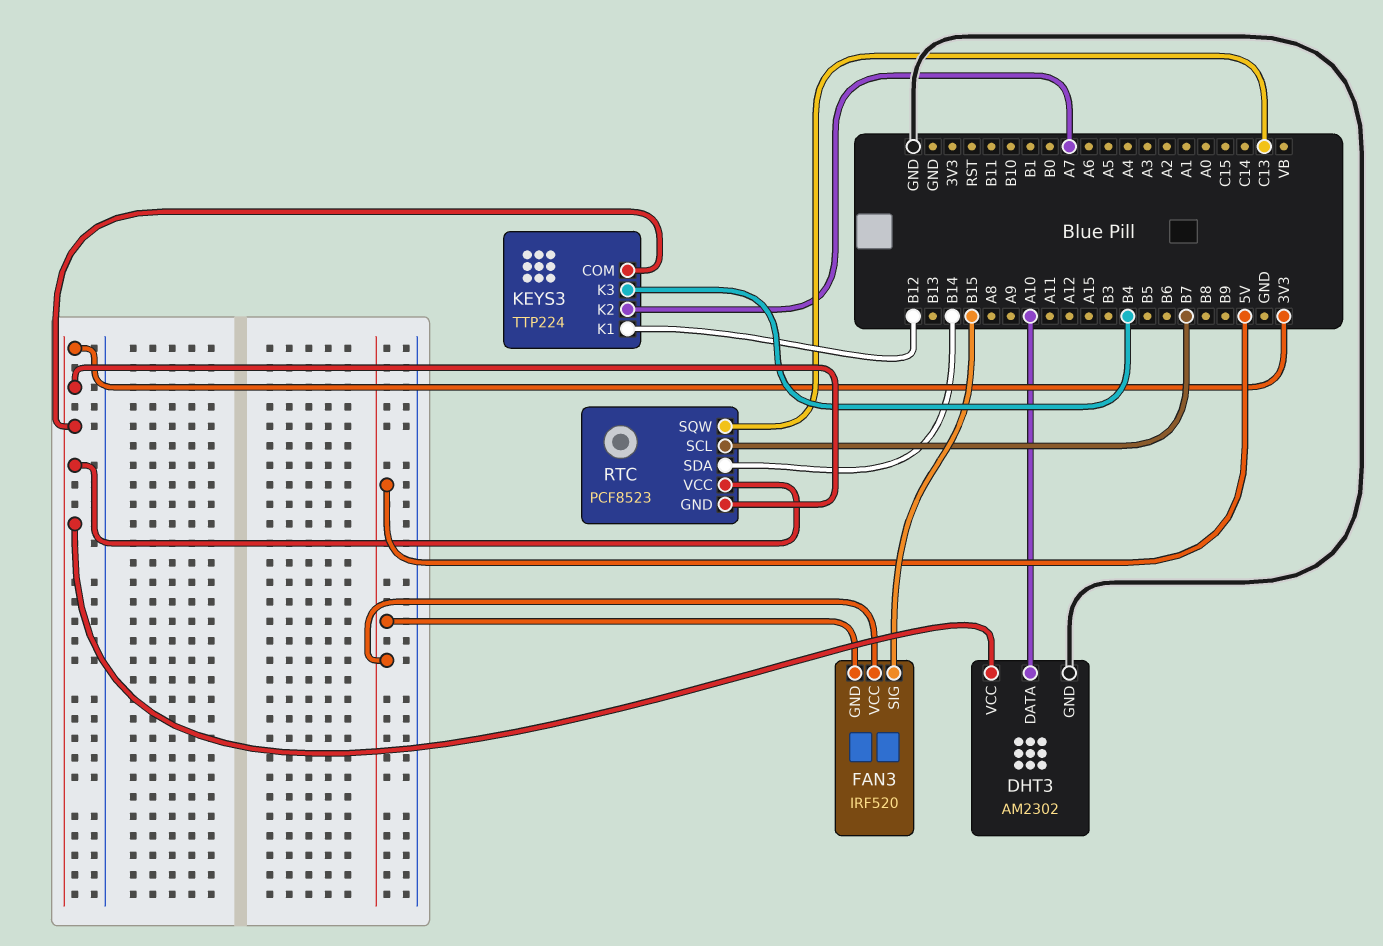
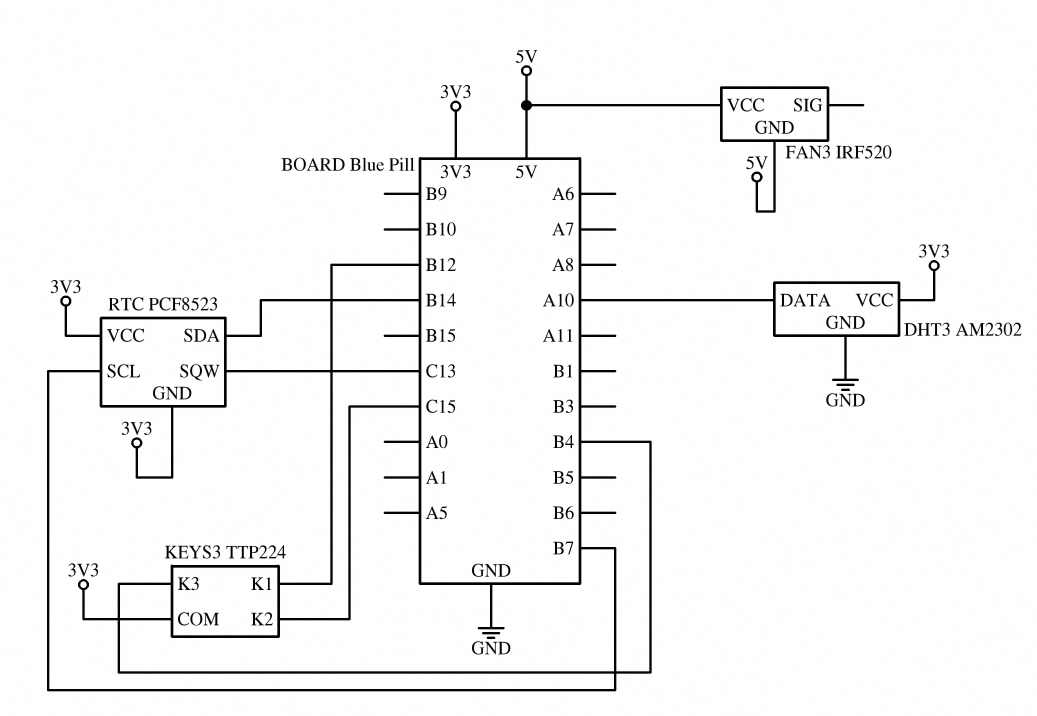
FAN3 pin SIG: B15 -> none
KEYS3 pin K2: A7 -> C15

